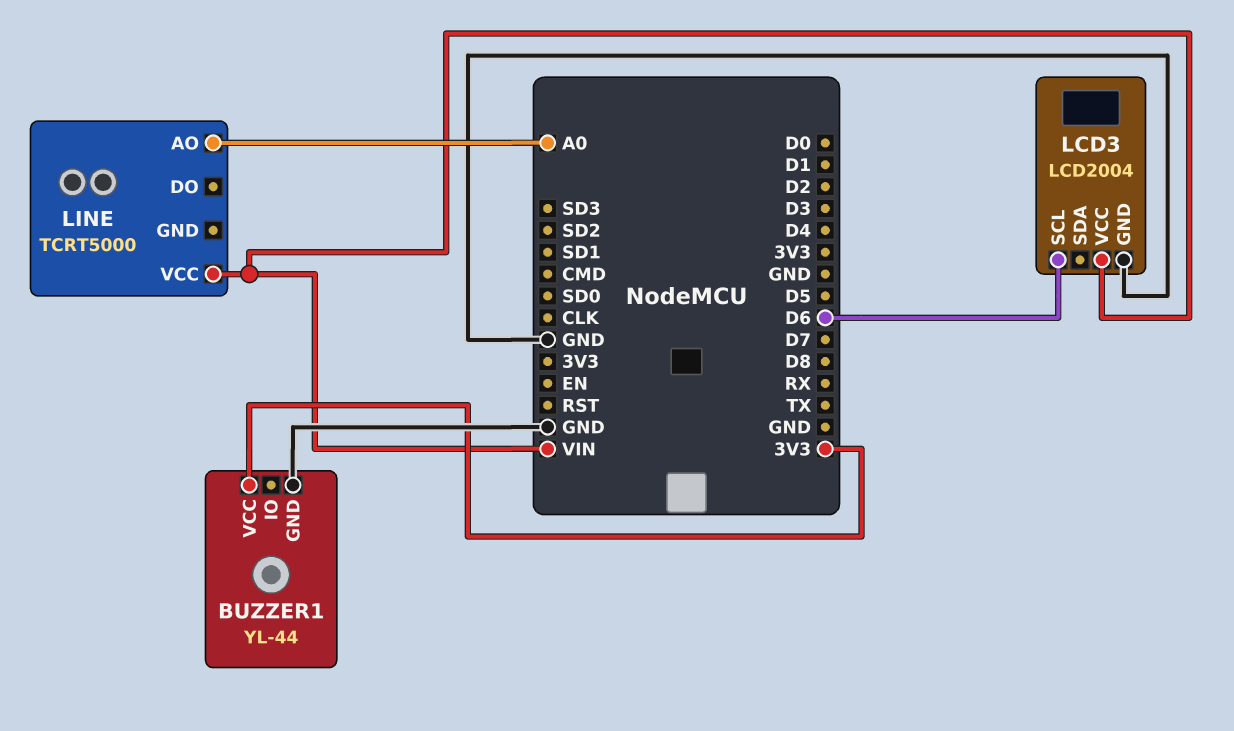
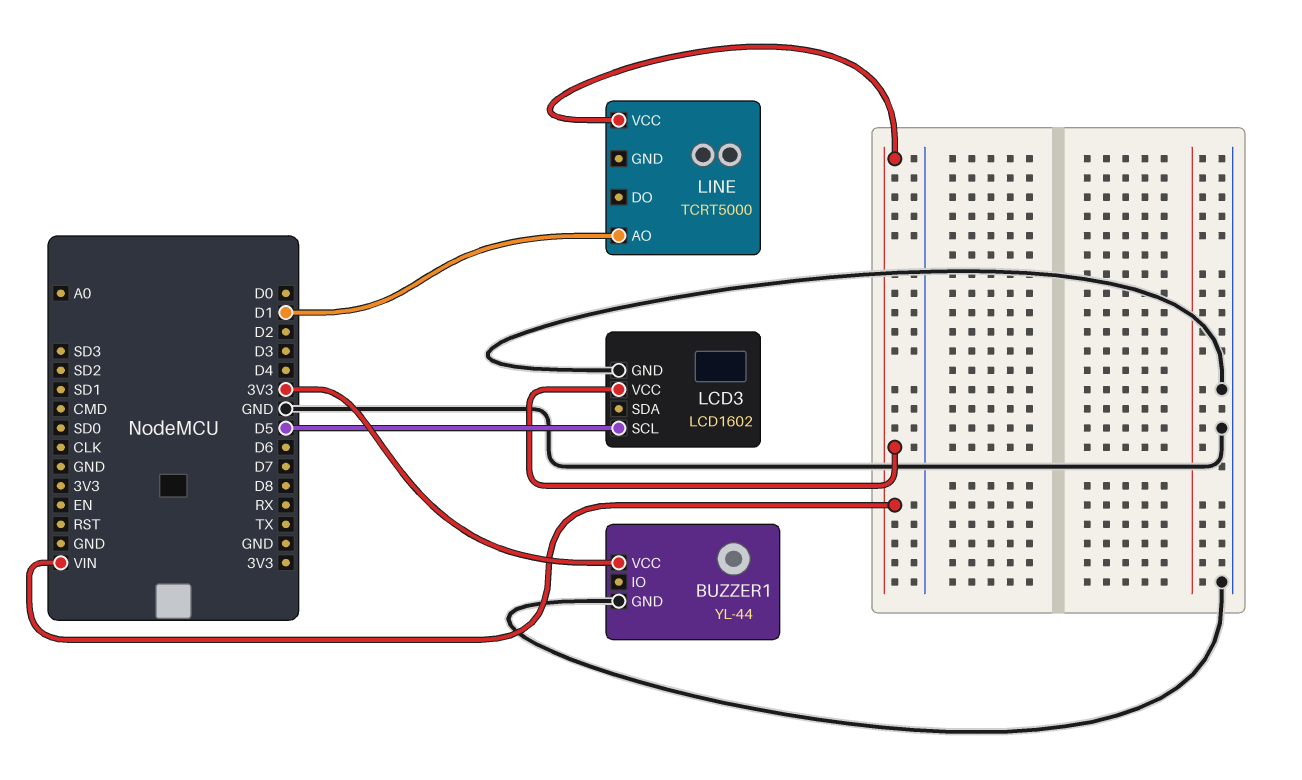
LCD3: LCD2004 -> LCD1602
LCD3 pin SCL: D6 -> D5
LINE pin AO: A0 -> D1

